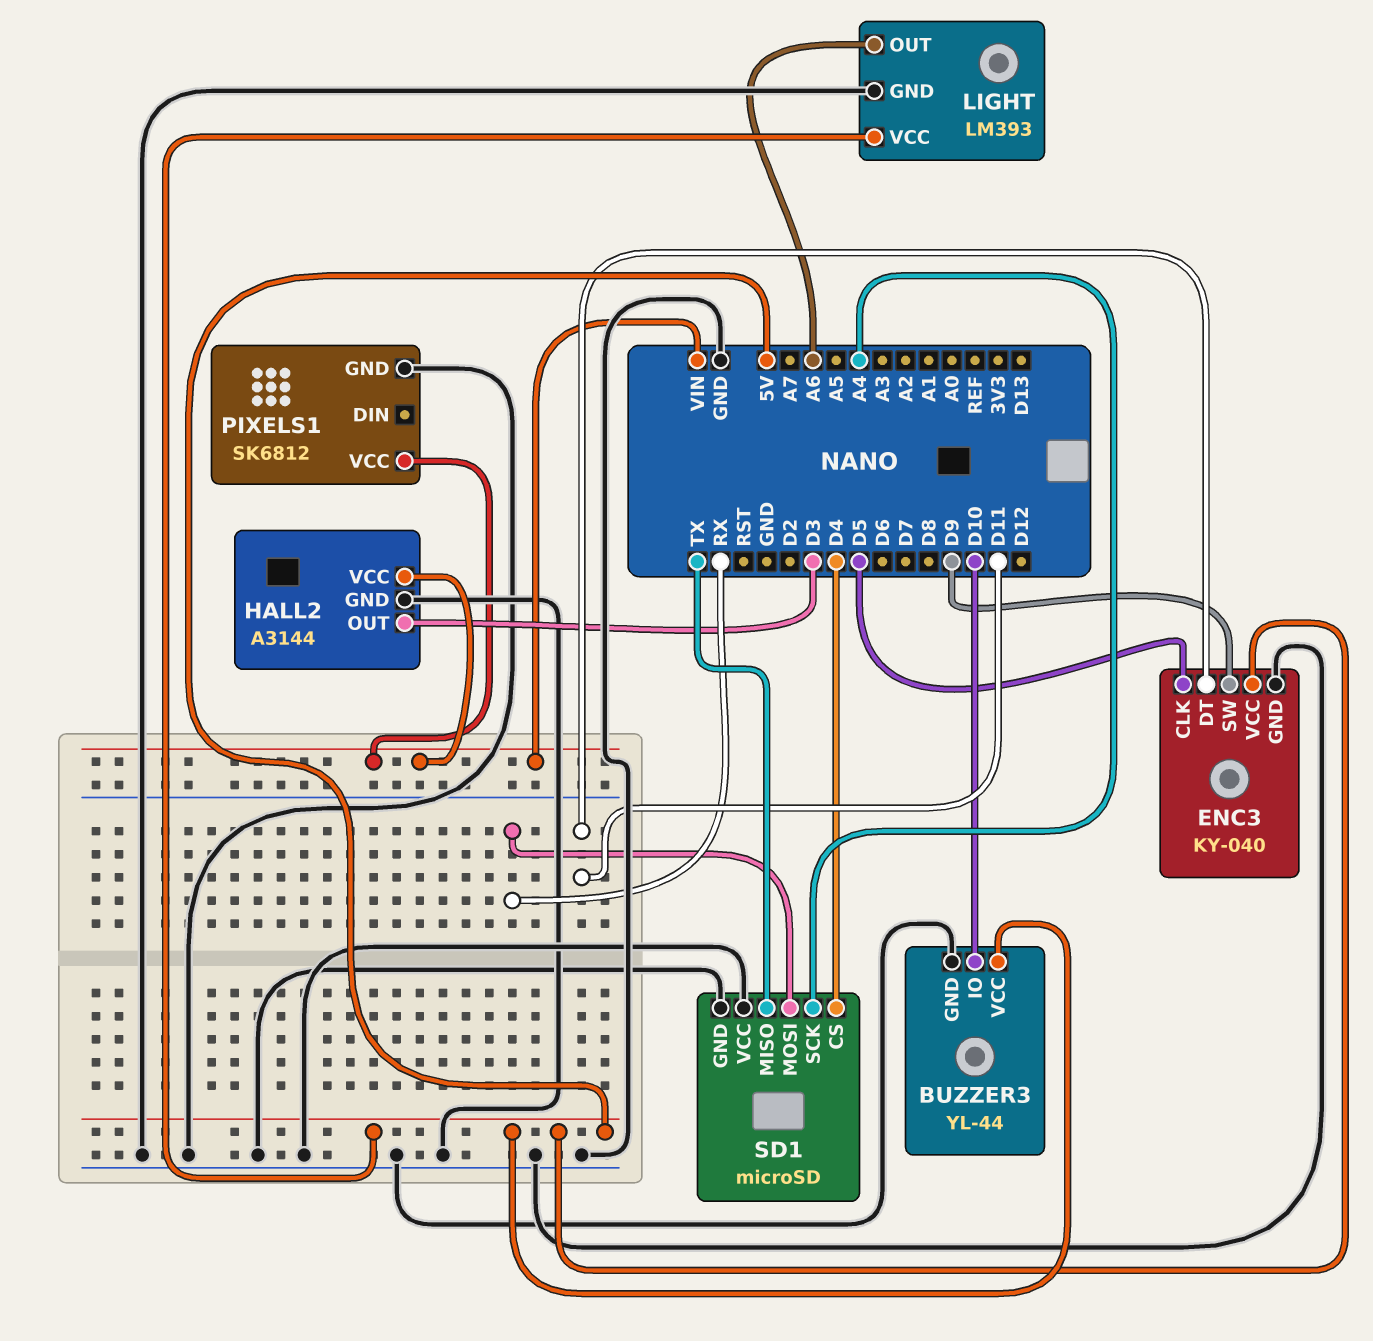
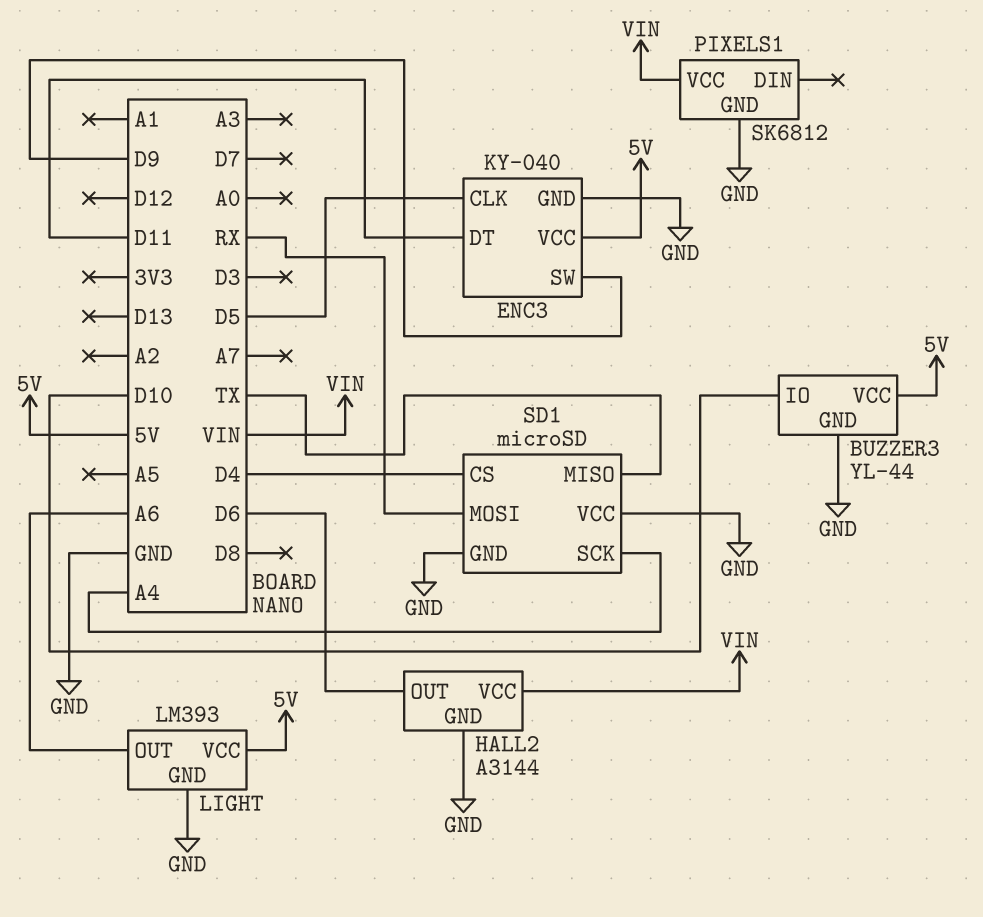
HALL2 pin OUT: D3 -> D6

